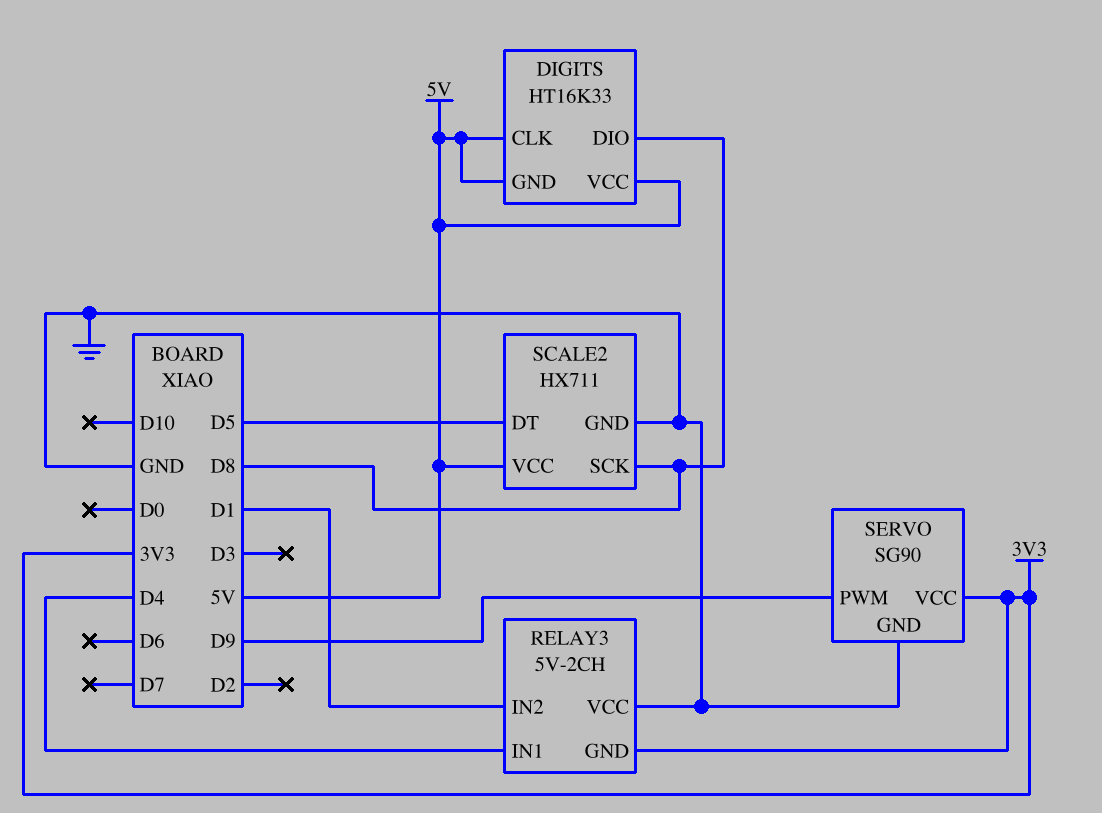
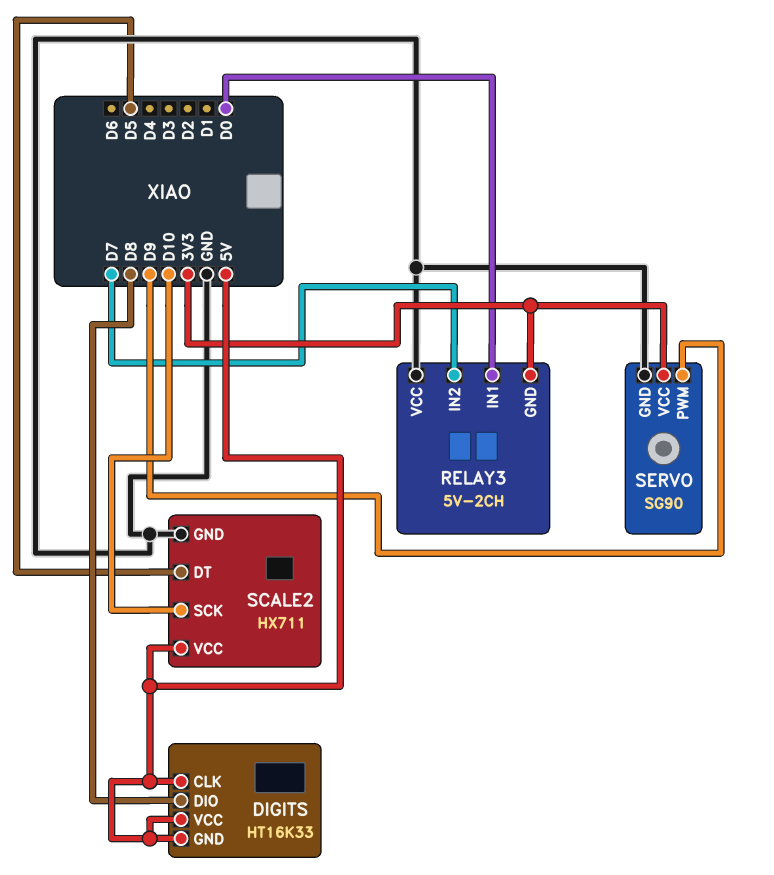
RELAY3 pin IN1: D4 -> D0
RELAY3 pin IN2: D1 -> D7
SCALE2 pin SCK: D8 -> D10

